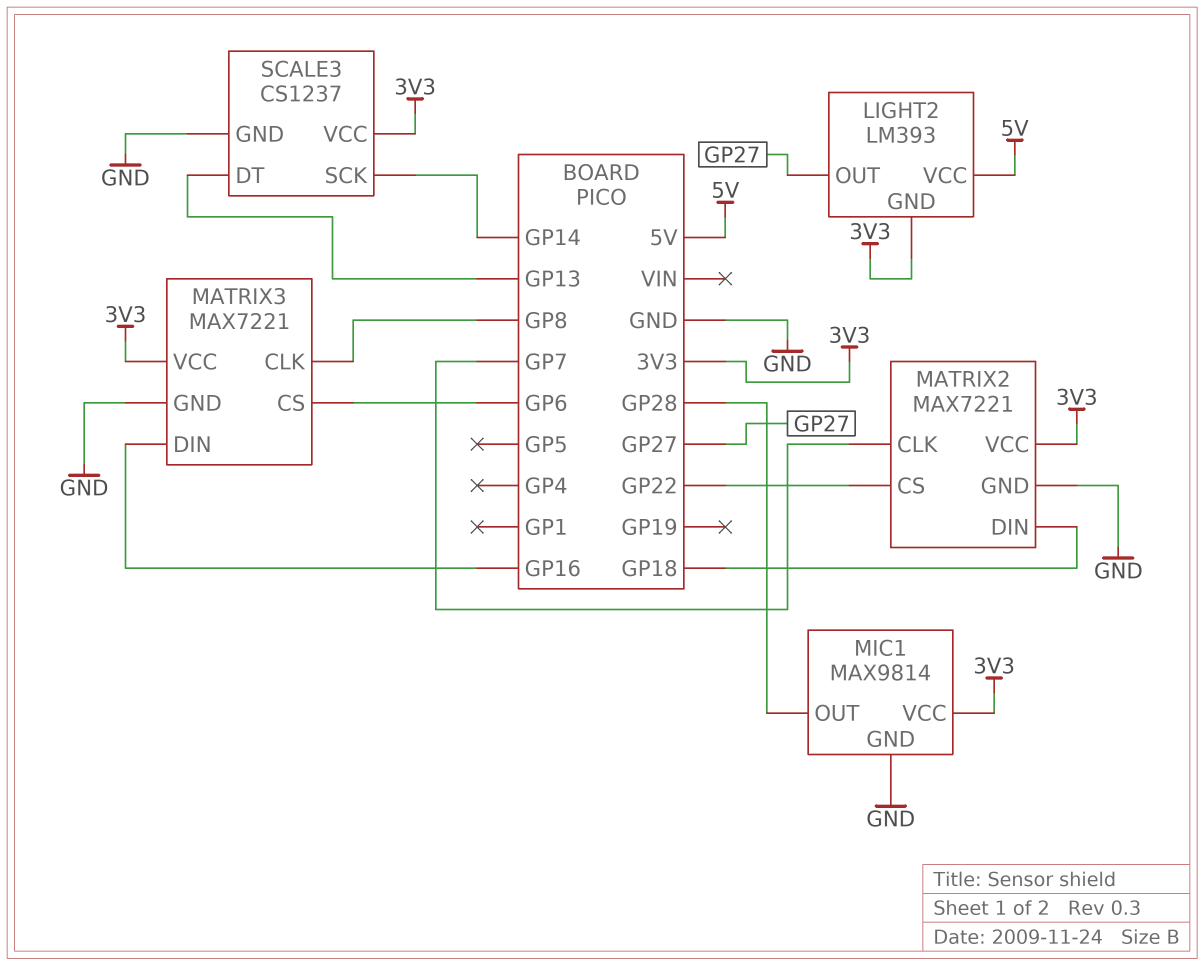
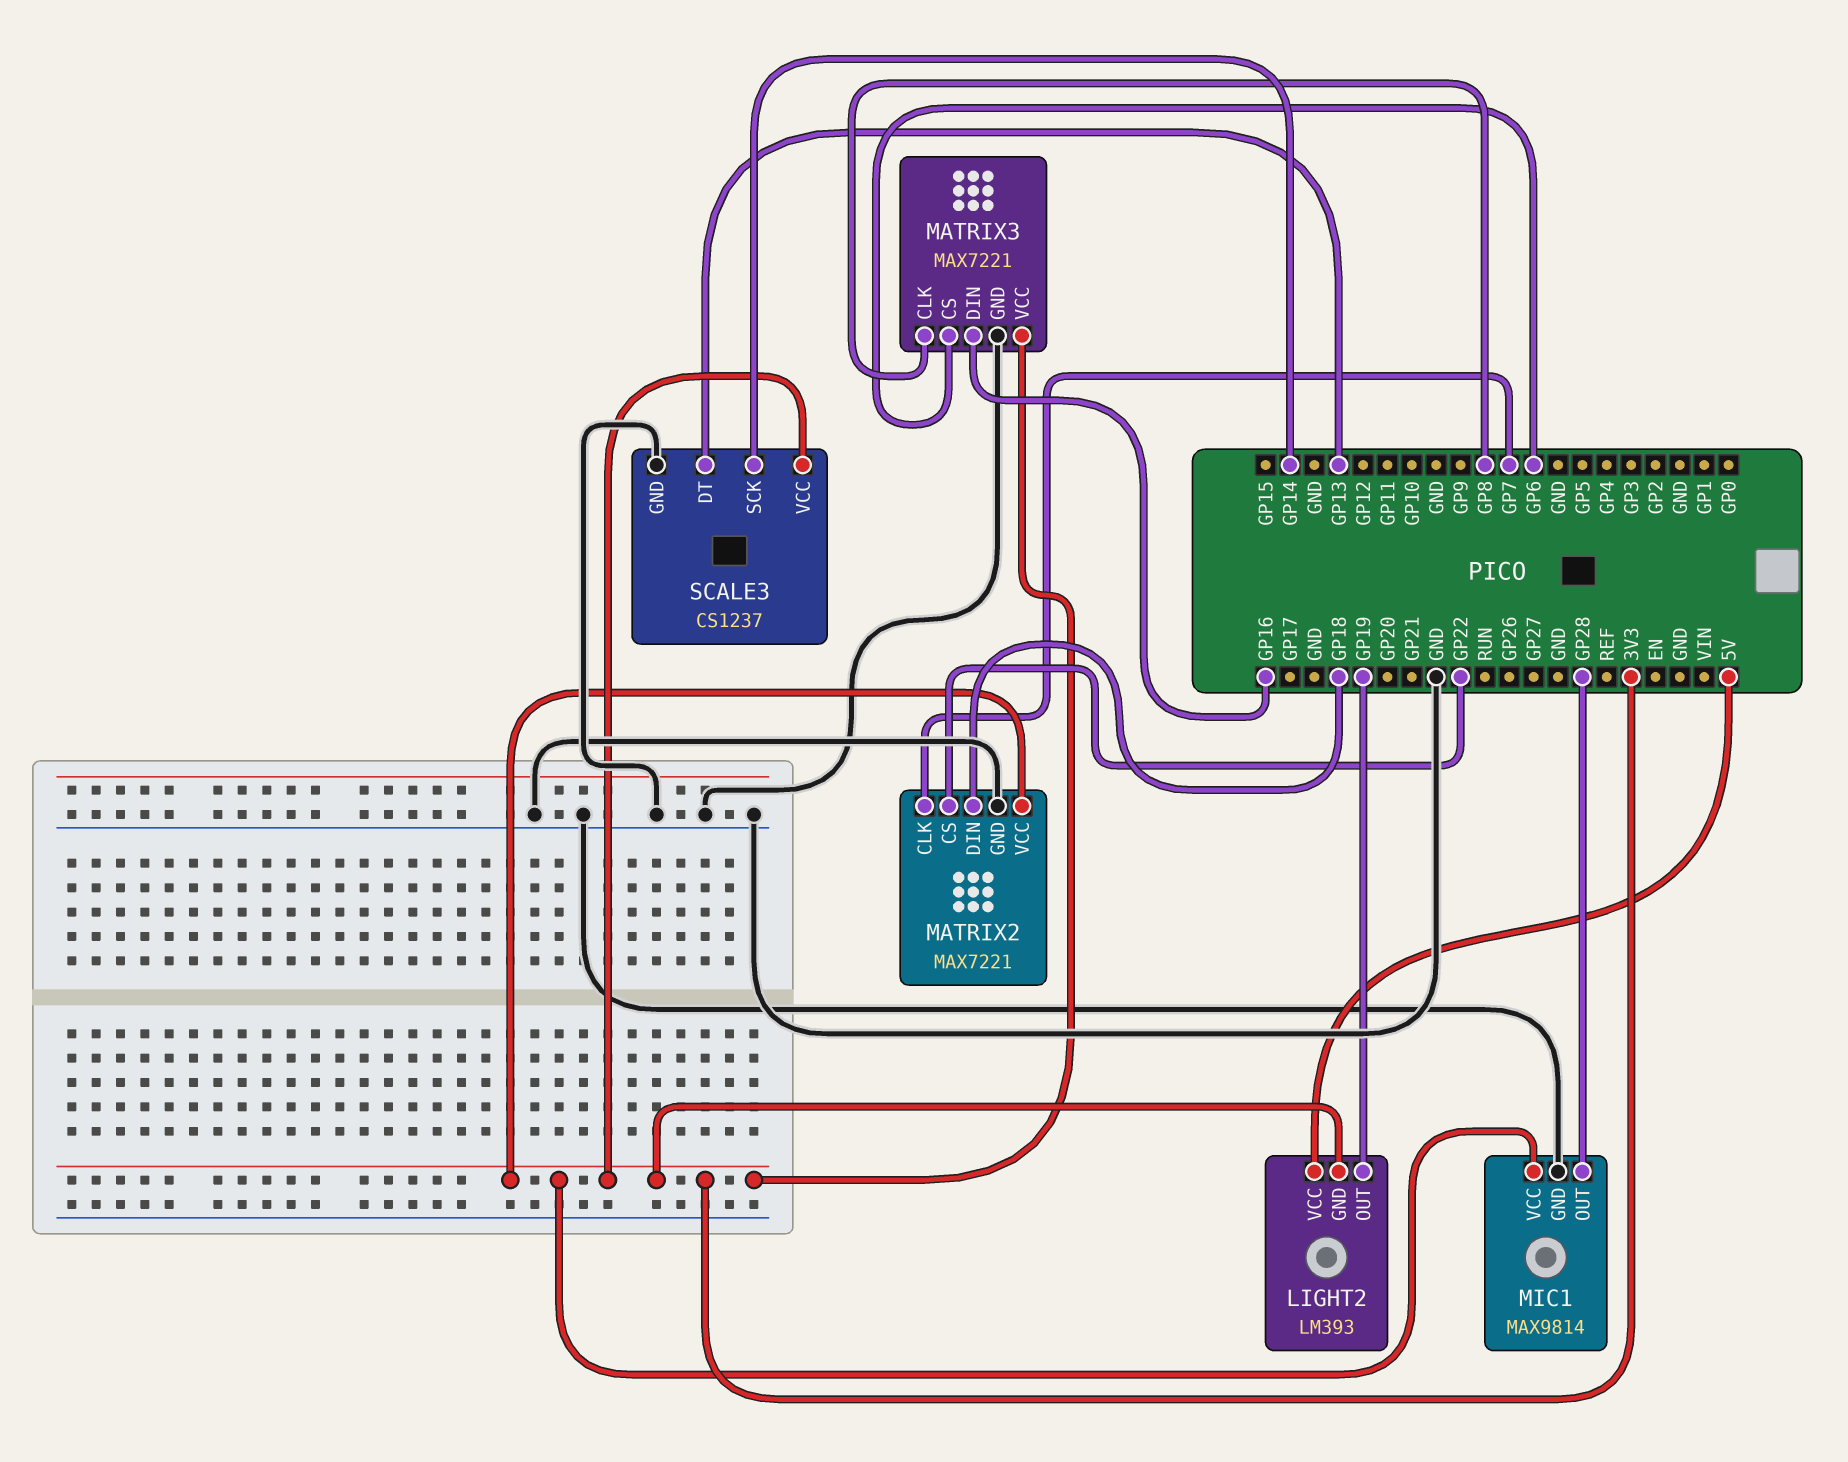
LIGHT2 pin OUT: GP27 -> GP19

